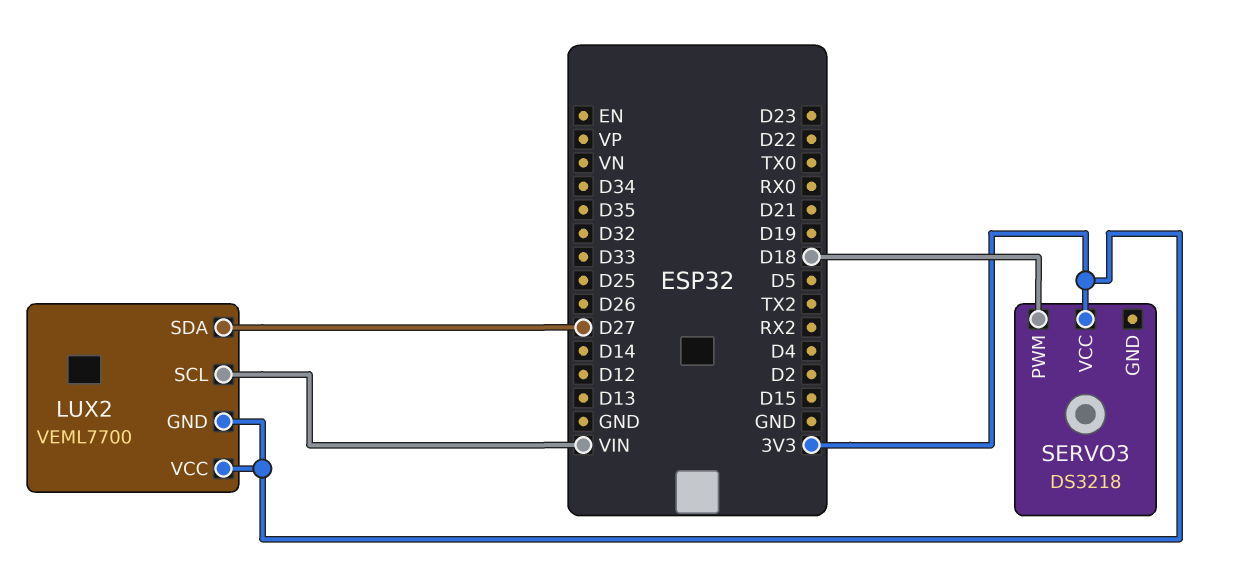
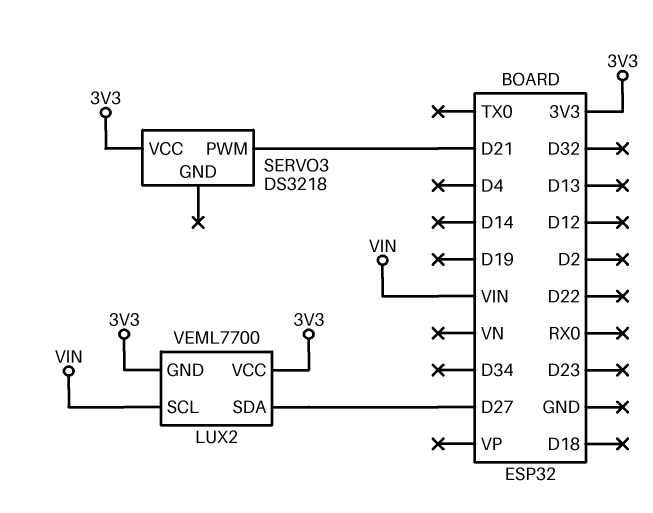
SERVO3 pin PWM: D18 -> D21

